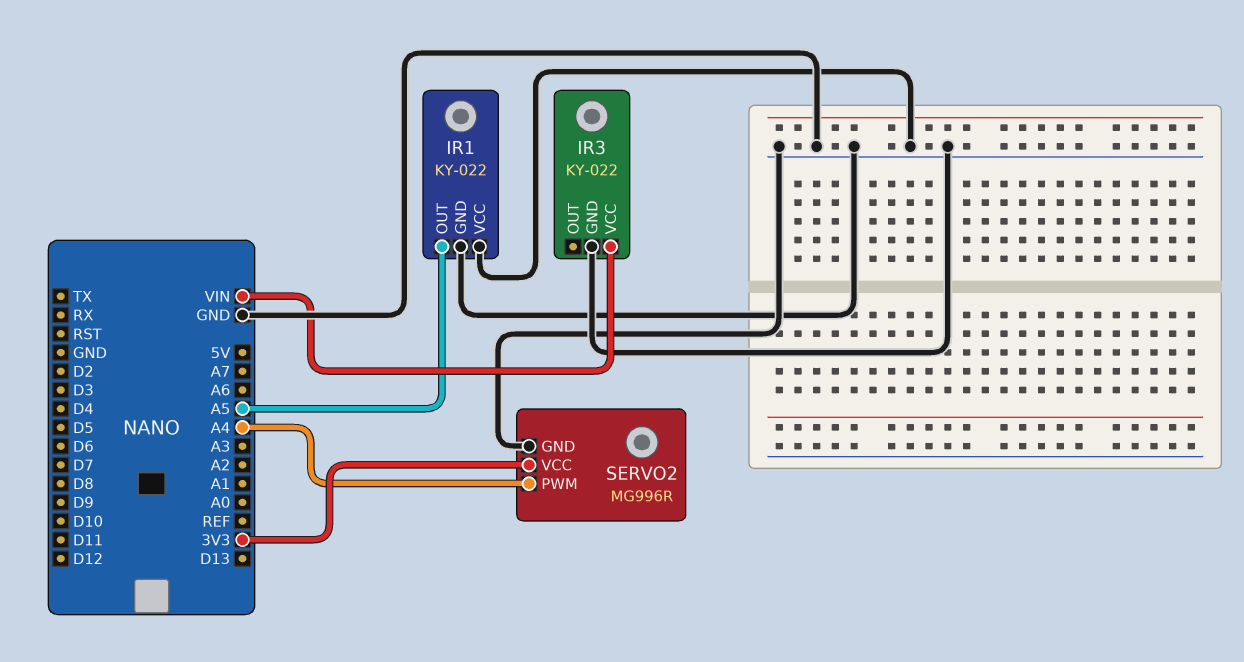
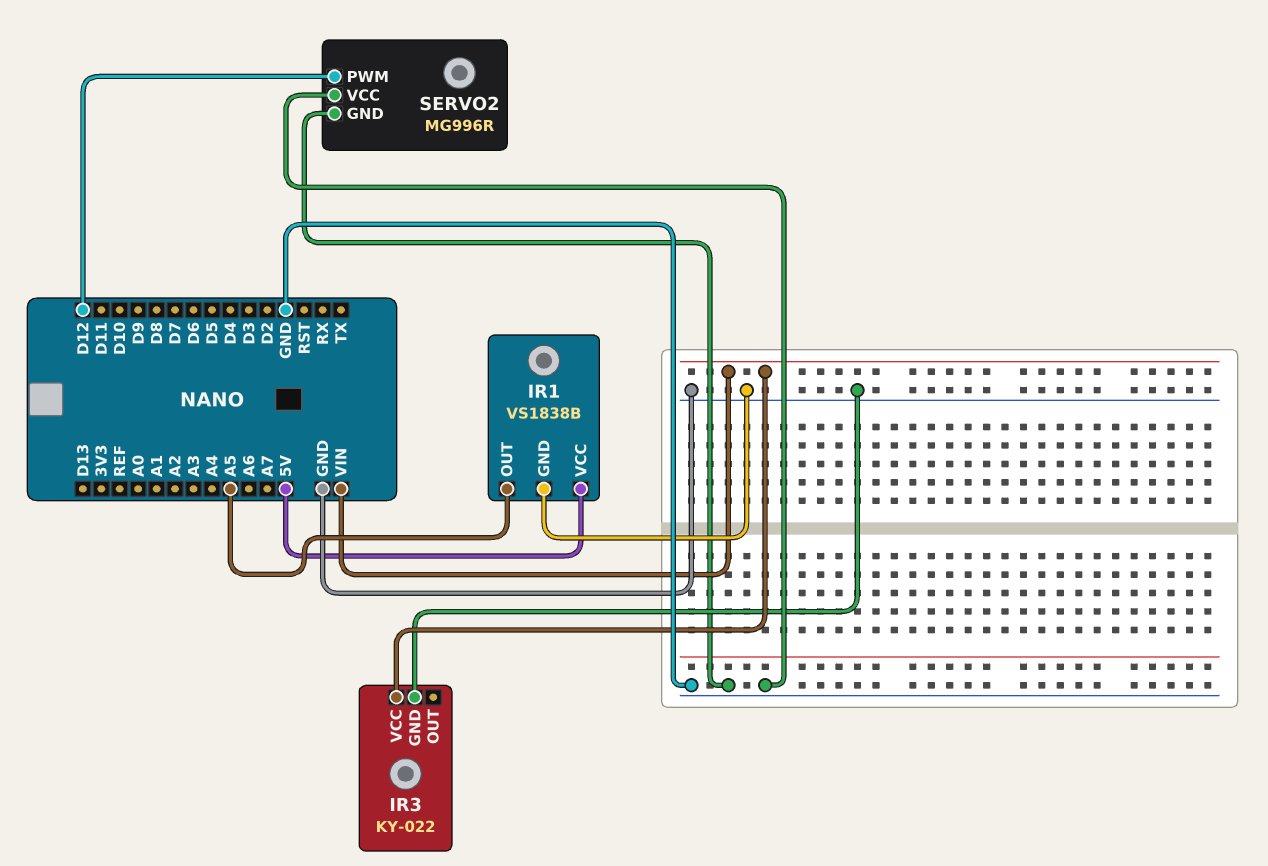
IR1: KY-022 -> VS1838B
IR1 pin VCC: GND -> 5V
SERVO2 pin PWM: A4 -> D12
SERVO2 pin VCC: 3V3 -> GND

